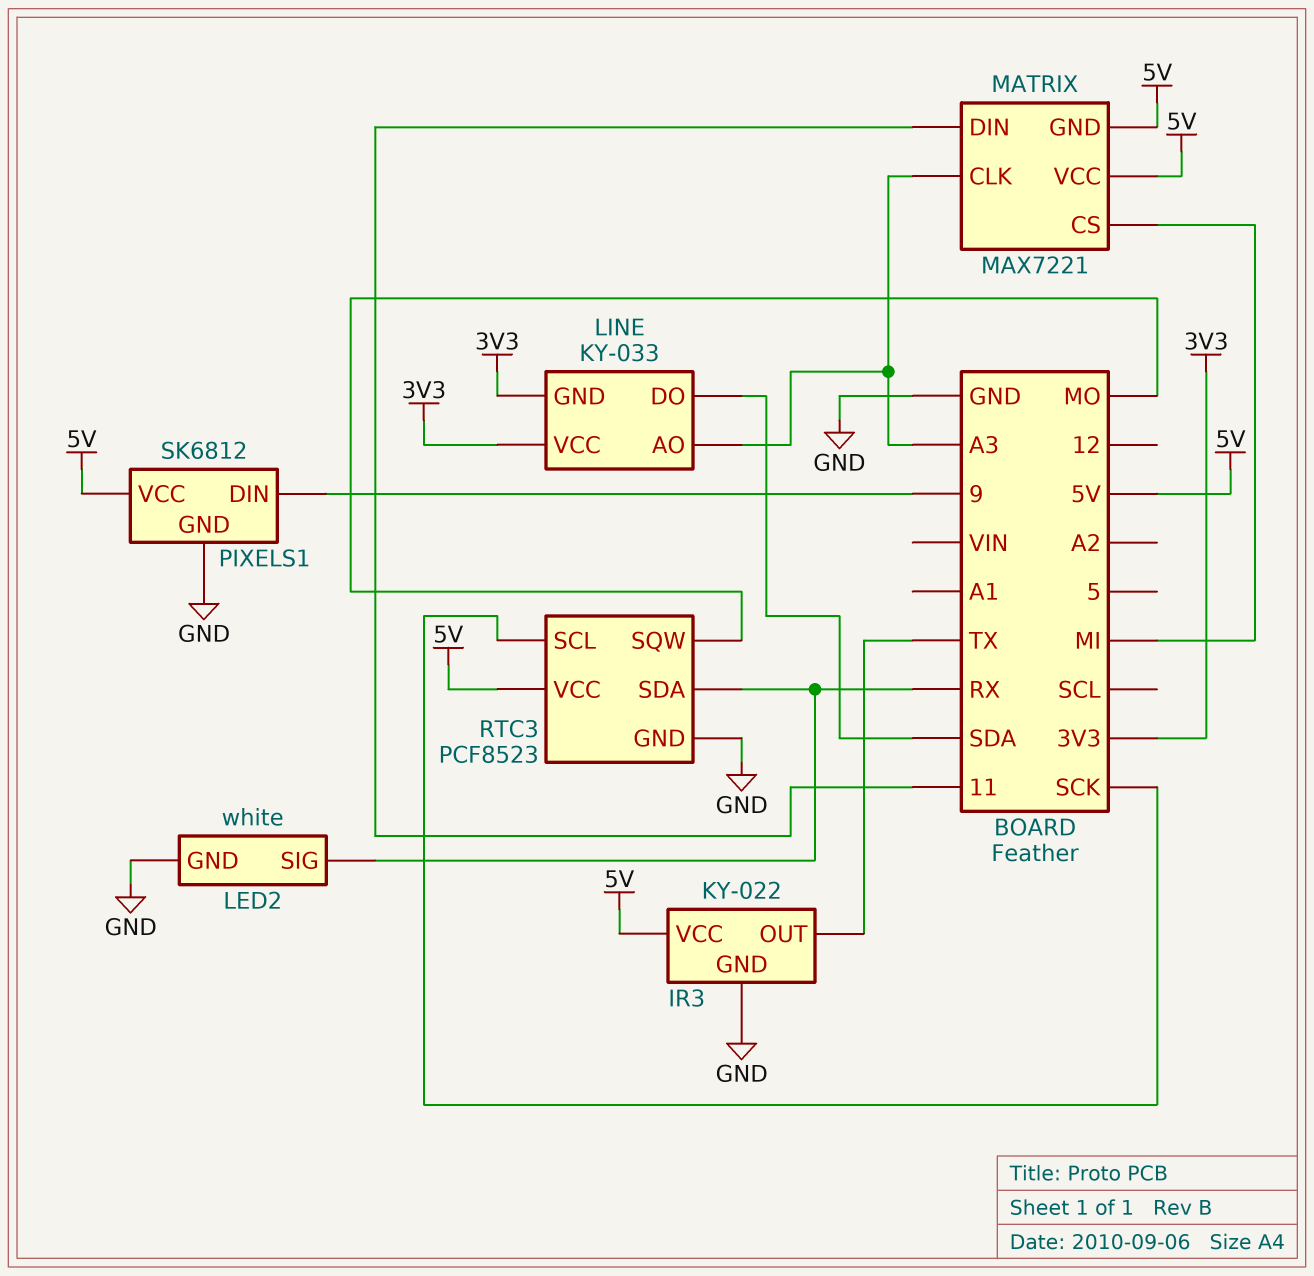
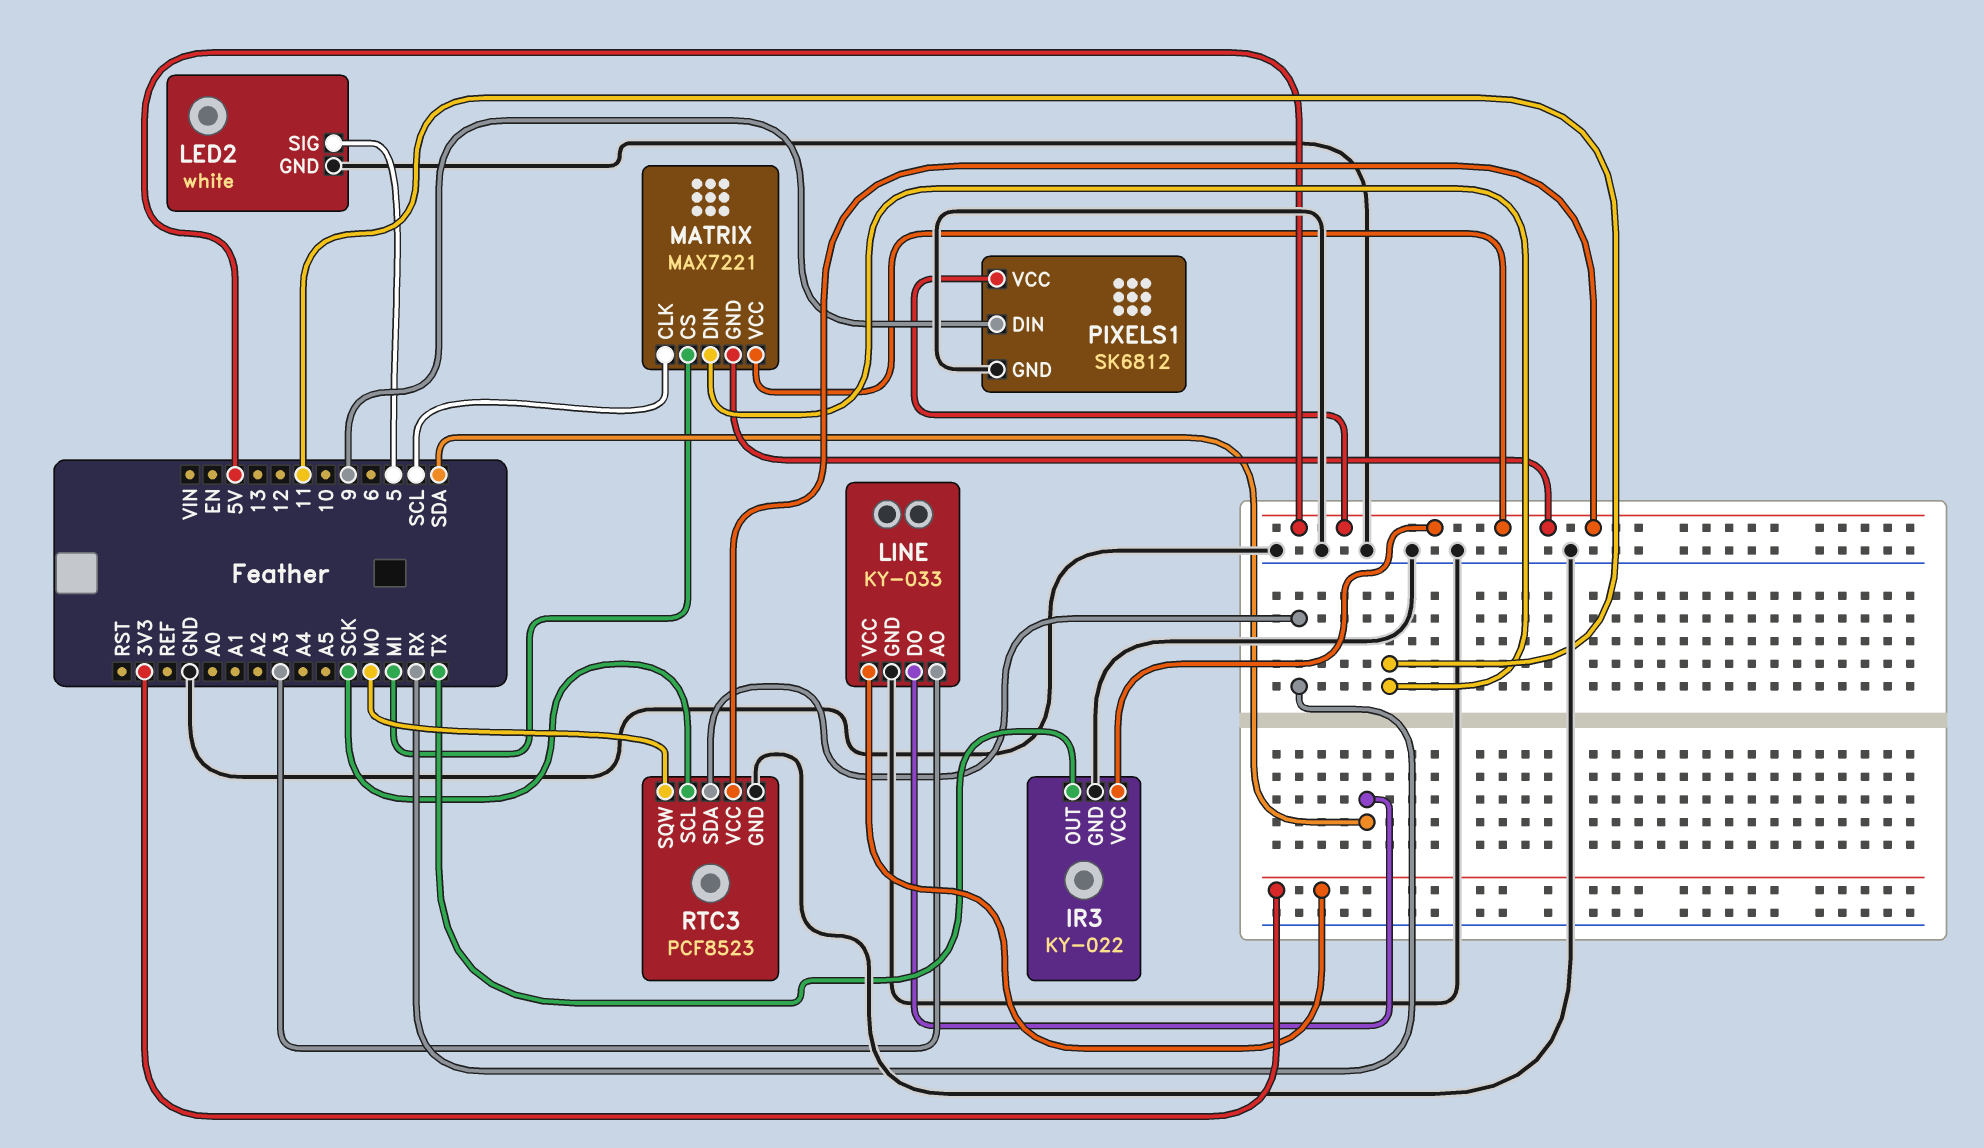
LED2 pin SIG: RX -> 5
LINE pin GND: 3V3 -> GND
MATRIX pin CLK: A3 -> SCL

